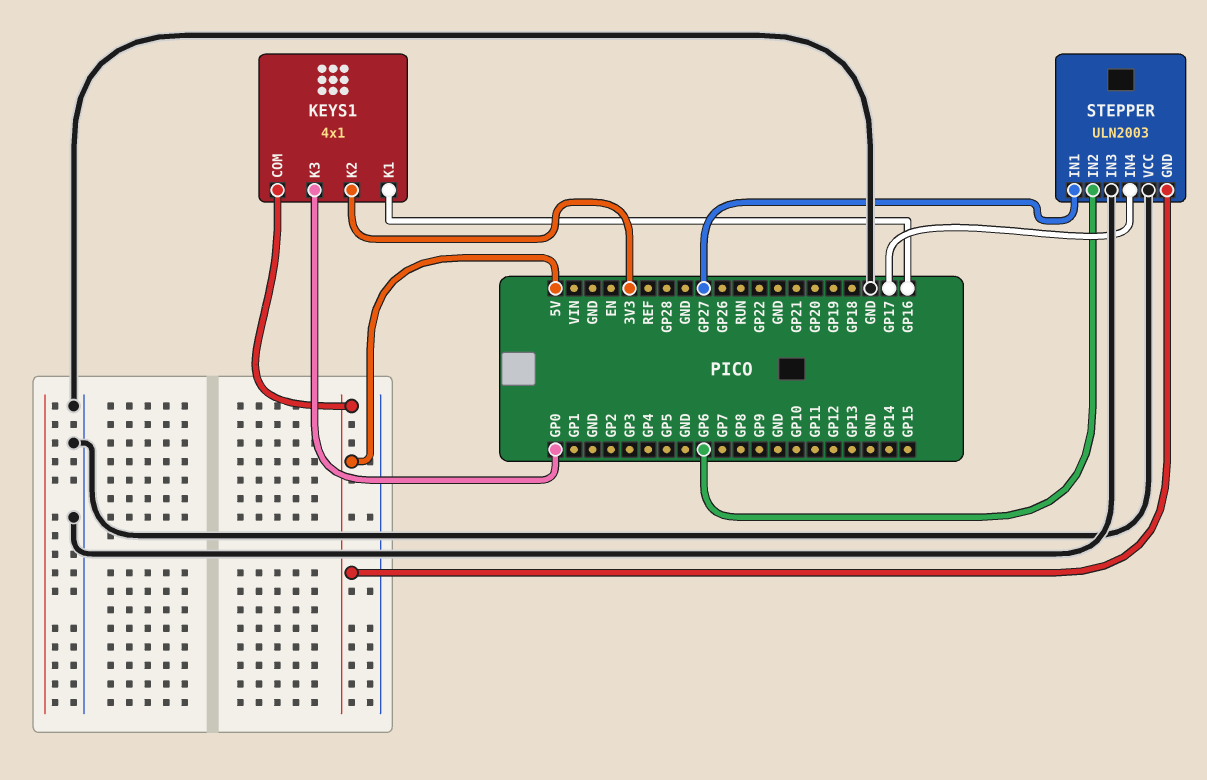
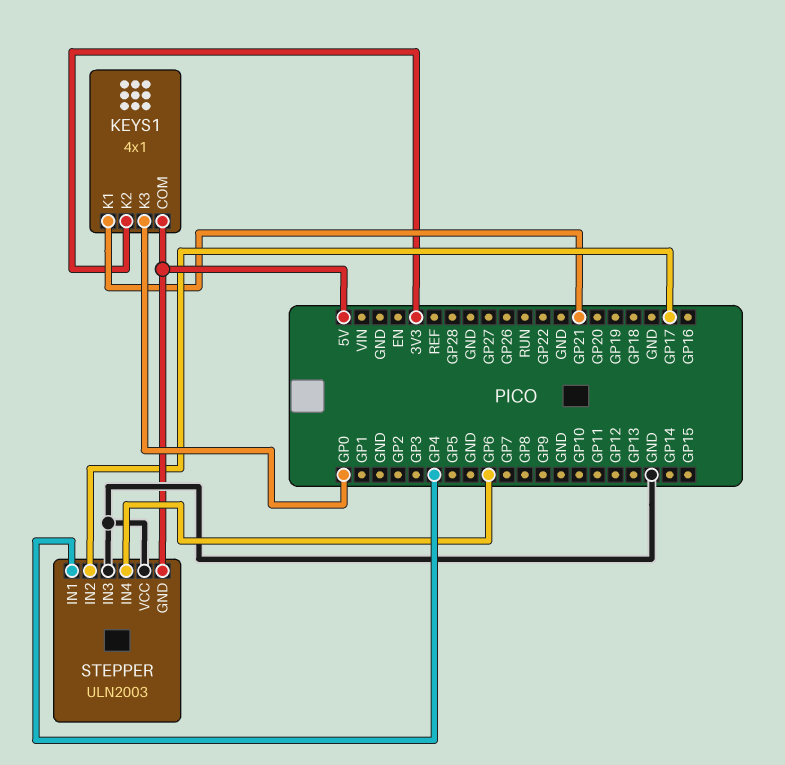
KEYS1 pin K1: GP16 -> GP21
STEPPER pin IN1: GP27 -> GP4
STEPPER pin IN2: GP6 -> GP17
STEPPER pin IN4: GP17 -> GP6

